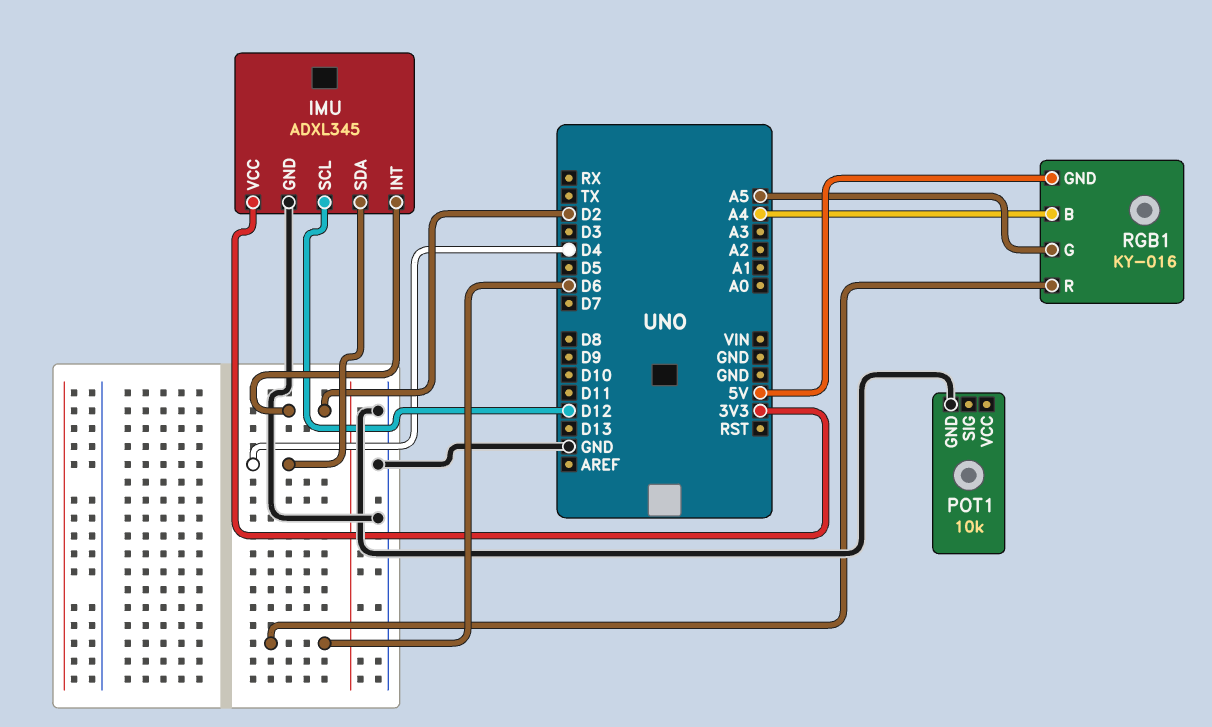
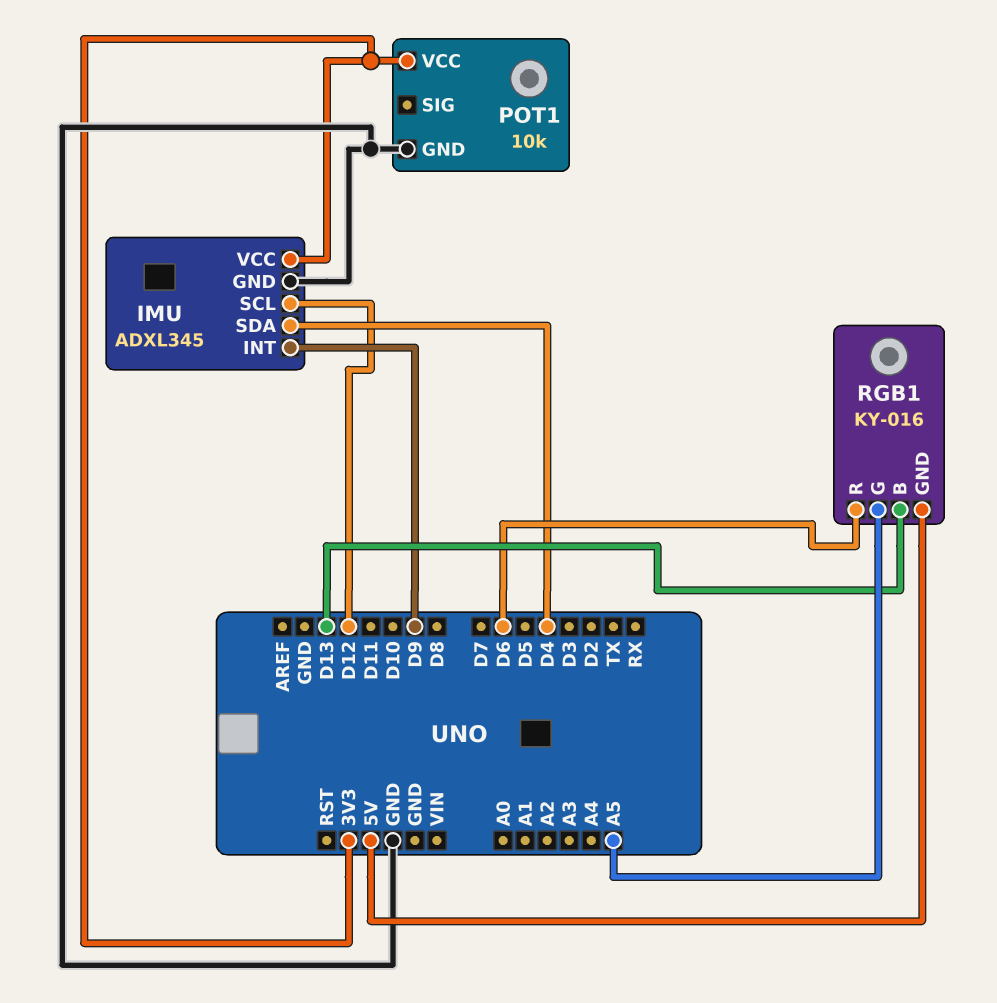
IMU pin INT: D2 -> D9
POT1 pin VCC: none -> 3V3
RGB1 pin B: A4 -> D13

